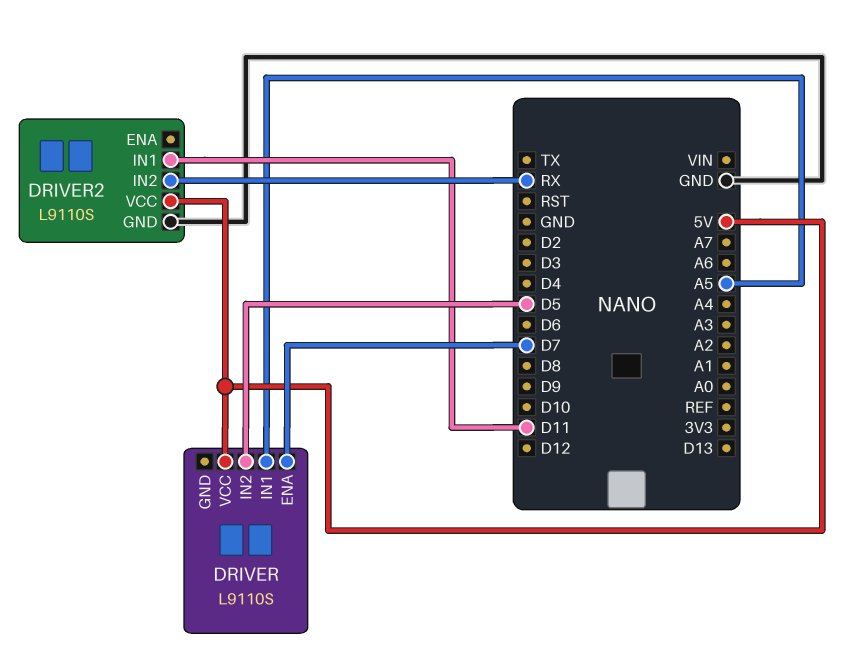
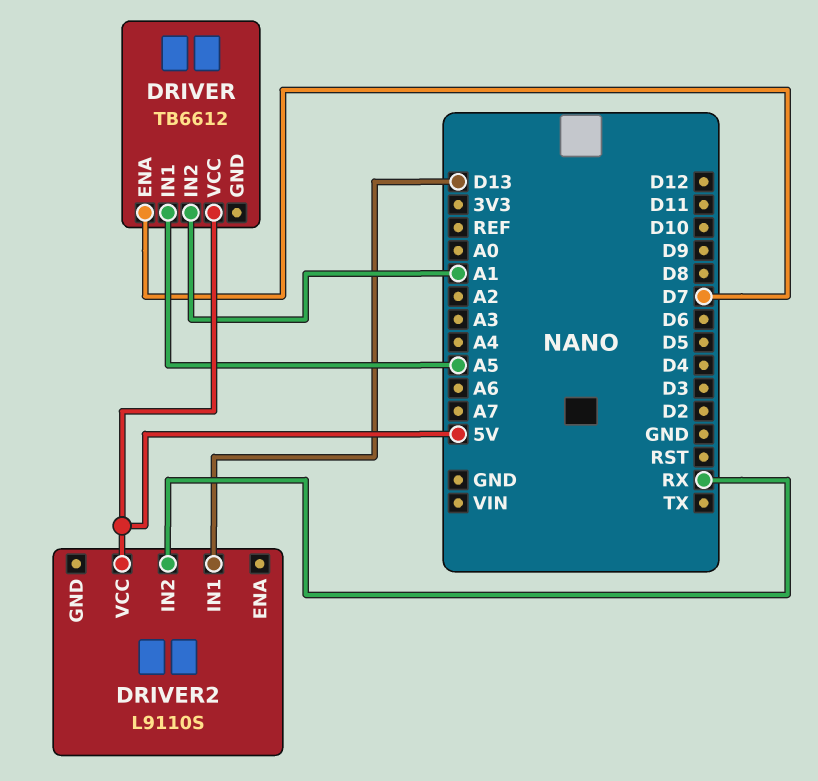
DRIVER: L9110S -> TB6612
DRIVER pin IN2: D5 -> A1
DRIVER2 pin GND: GND -> none
DRIVER2 pin IN1: D11 -> D13

